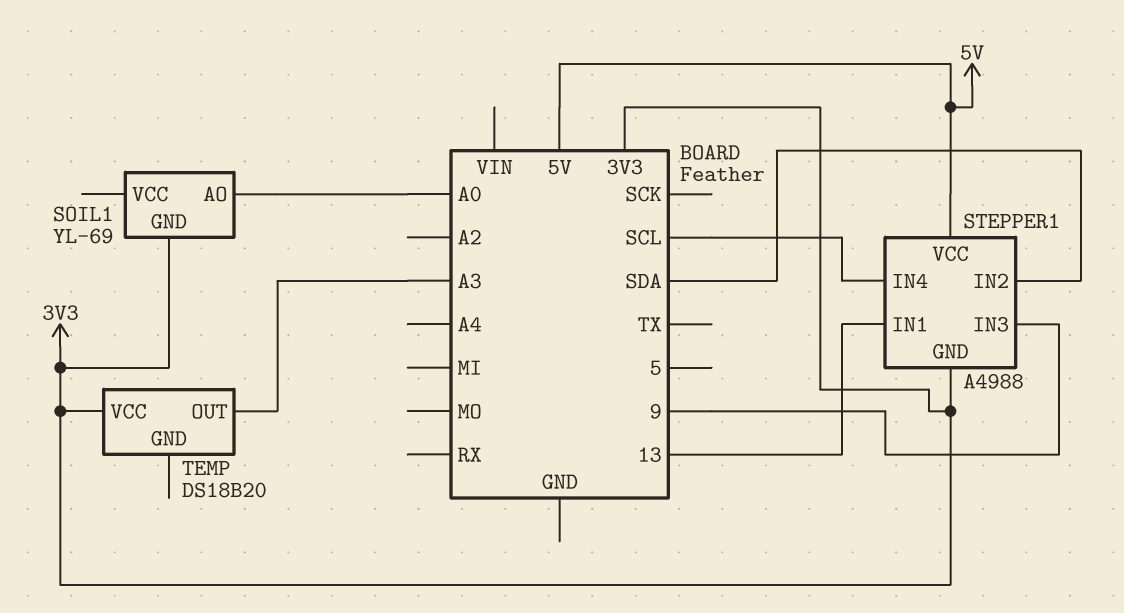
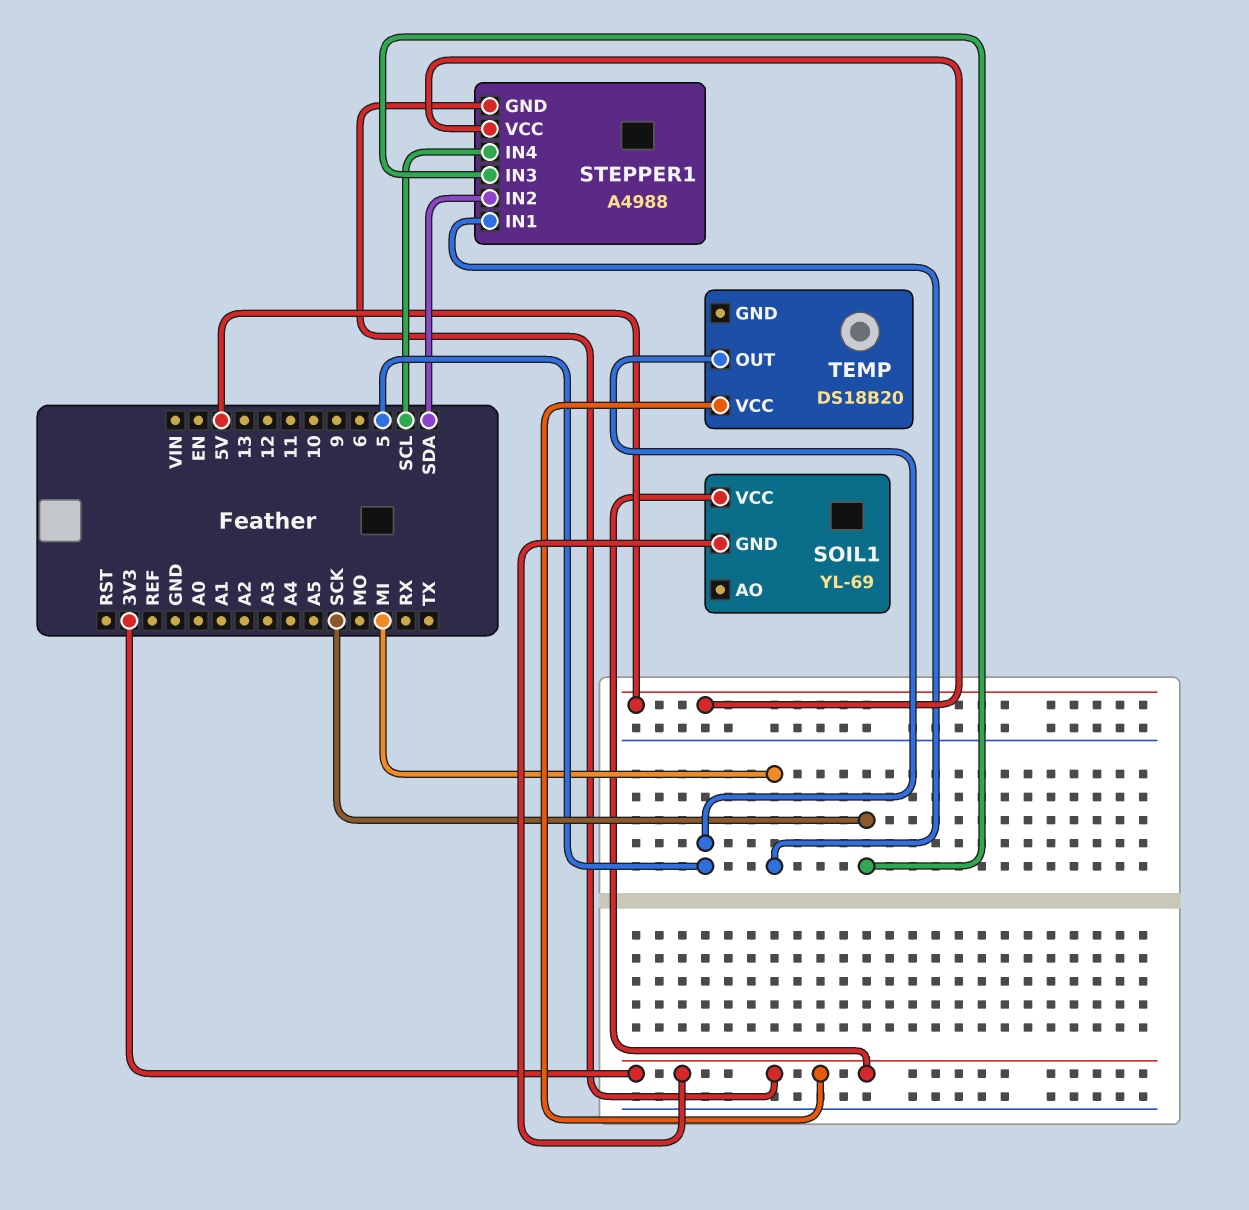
SOIL1 pin AO: A0 -> none
SOIL1 pin VCC: none -> 3V3
STEPPER1 pin IN1: 13 -> MI
STEPPER1 pin IN3: 9 -> SCK
TEMP pin OUT: A3 -> 5

